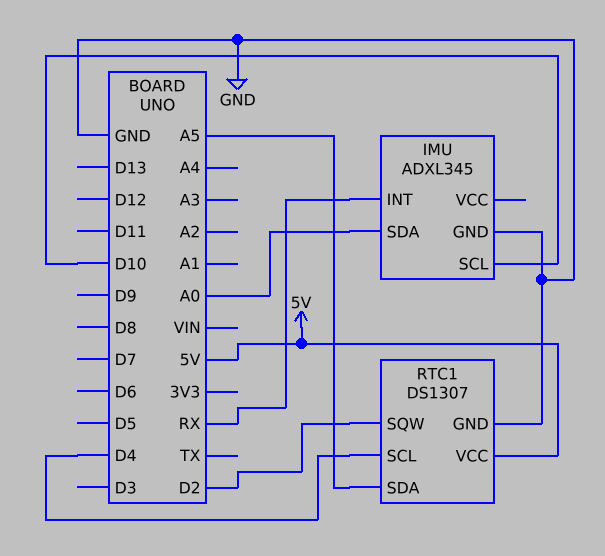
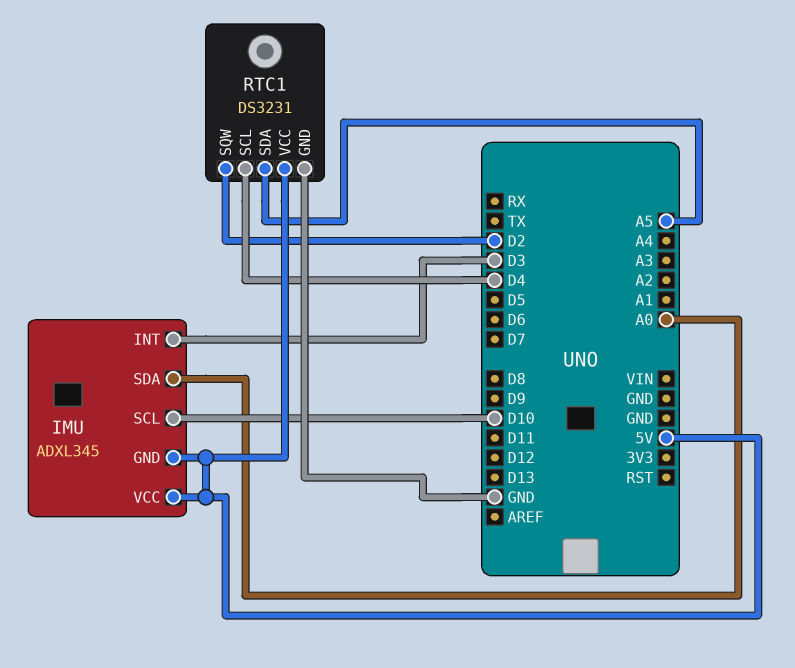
IMU pin GND: GND -> 5V
IMU pin INT: RX -> D3
IMU pin VCC: none -> 5V
RTC1: DS1307 -> DS3231

